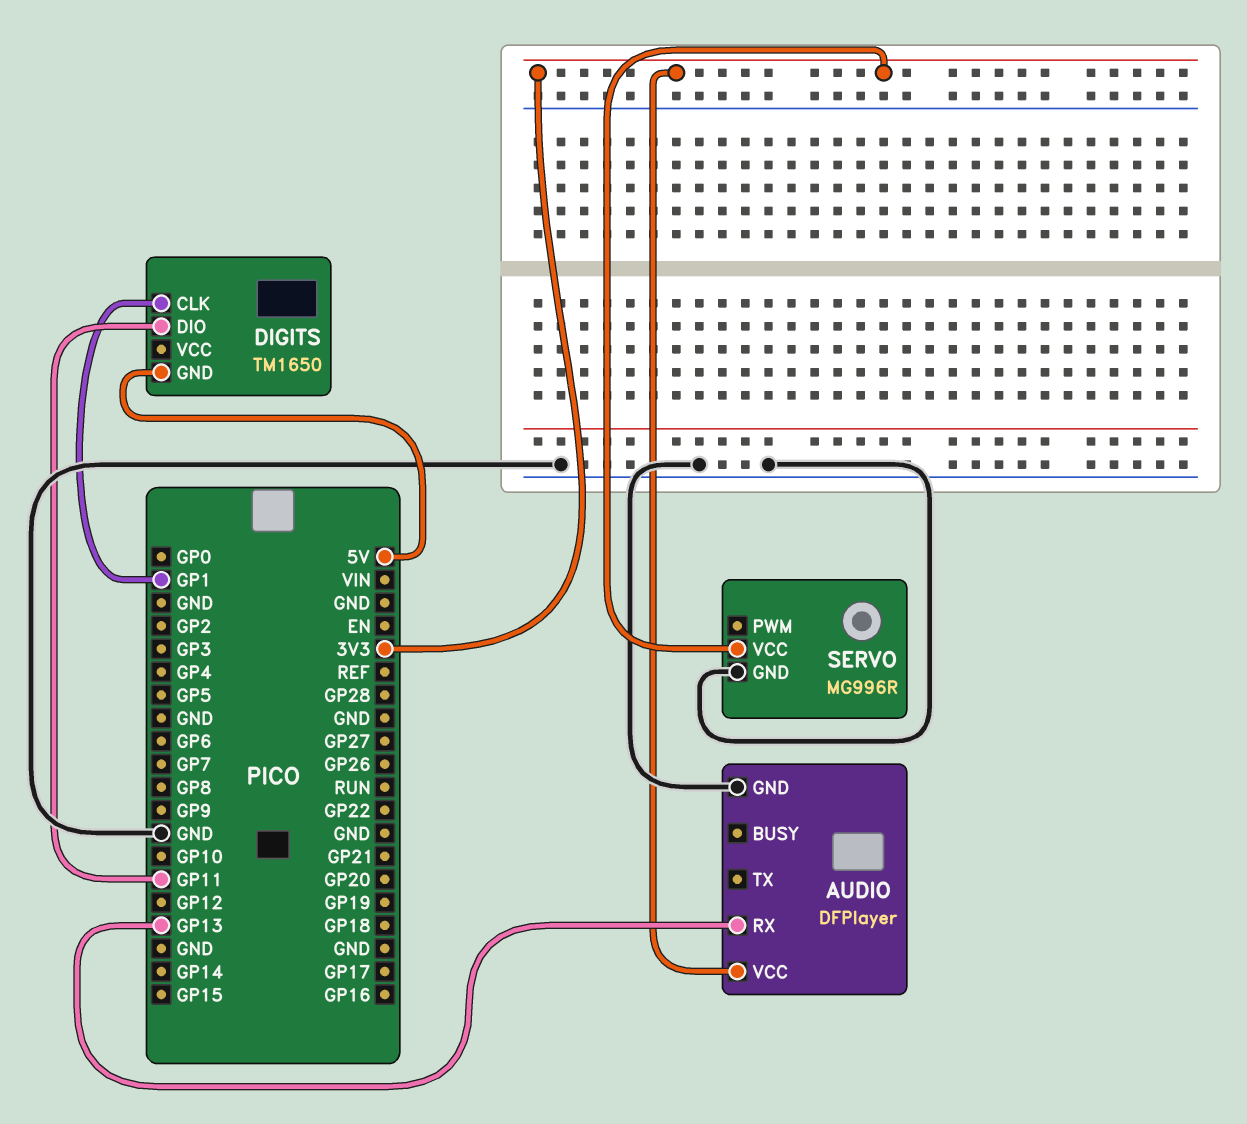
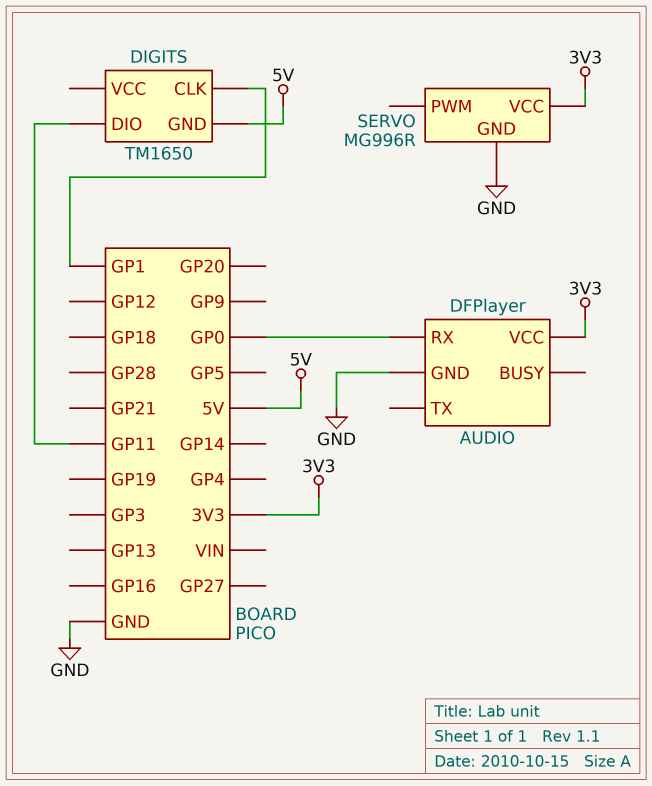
AUDIO pin RX: GP13 -> GP0

